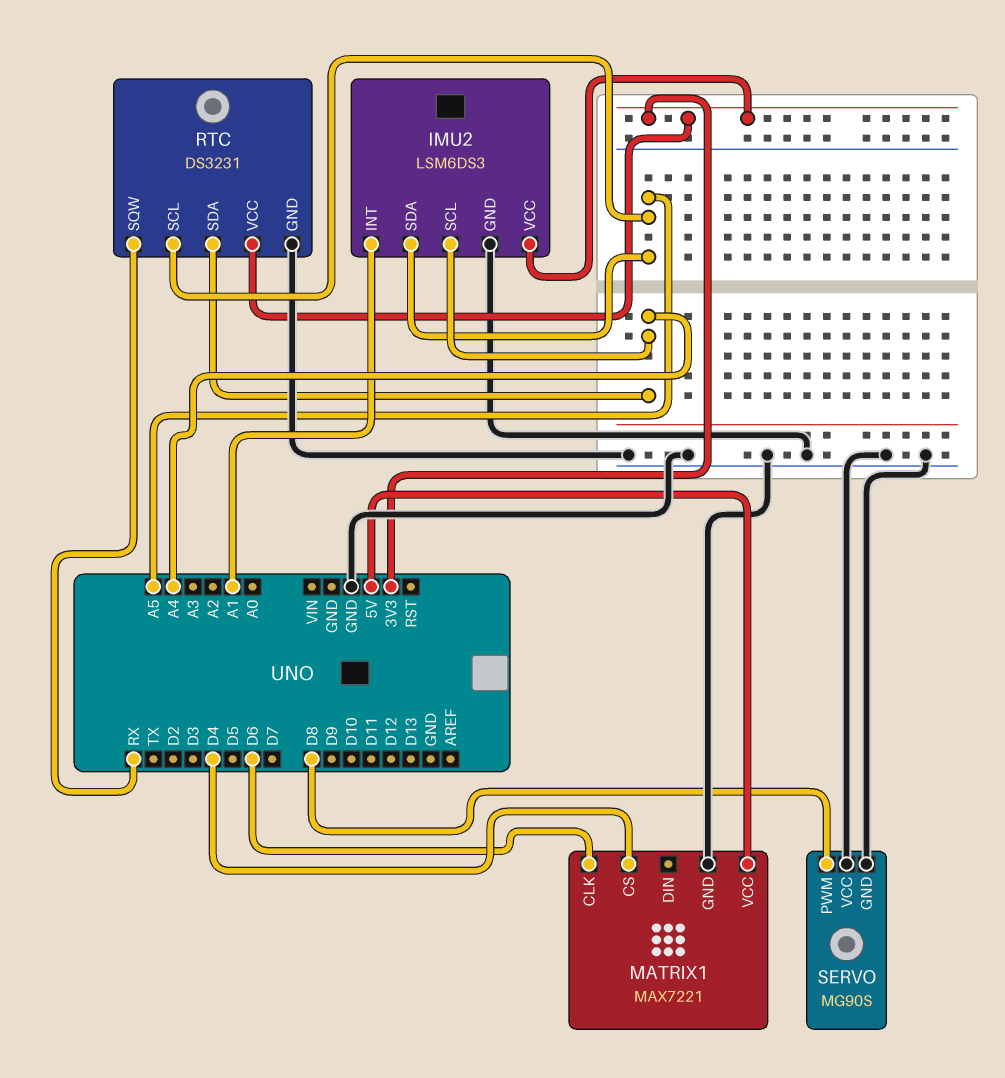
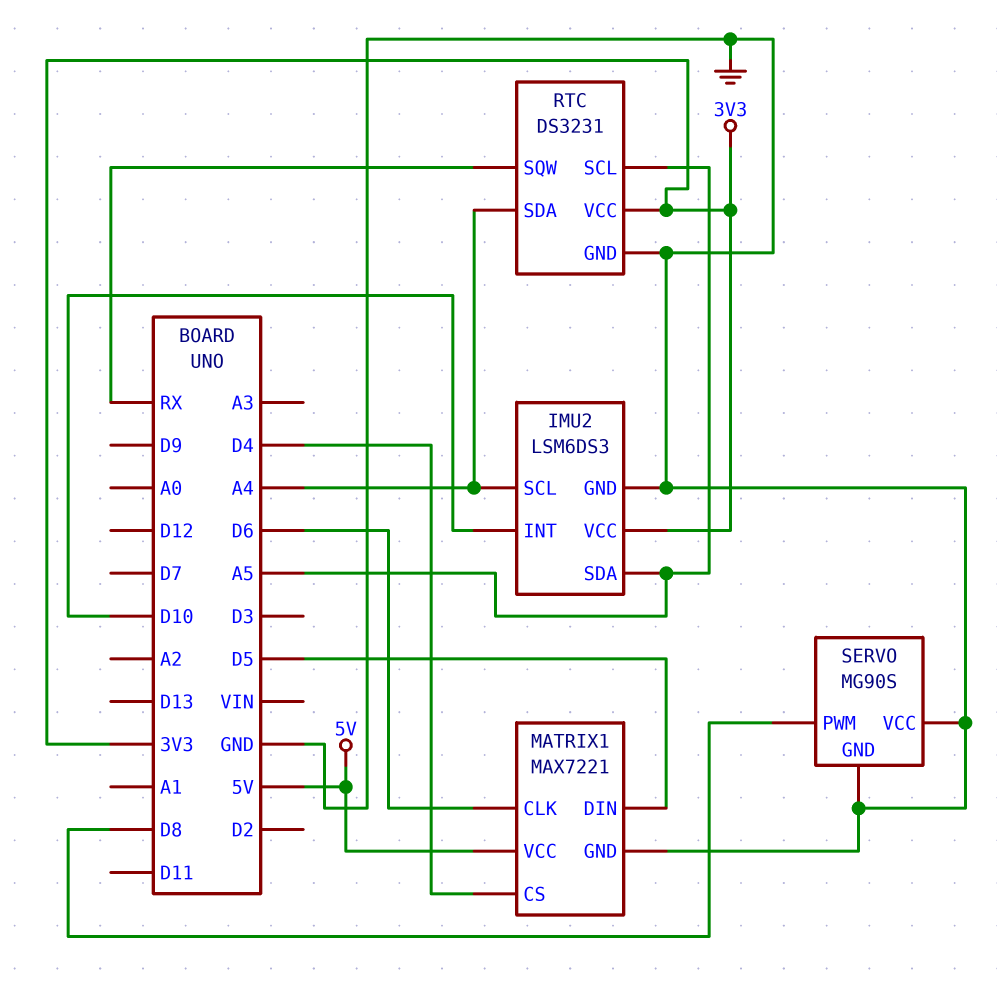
IMU2 pin INT: A1 -> D10
MATRIX1 pin DIN: none -> D5

